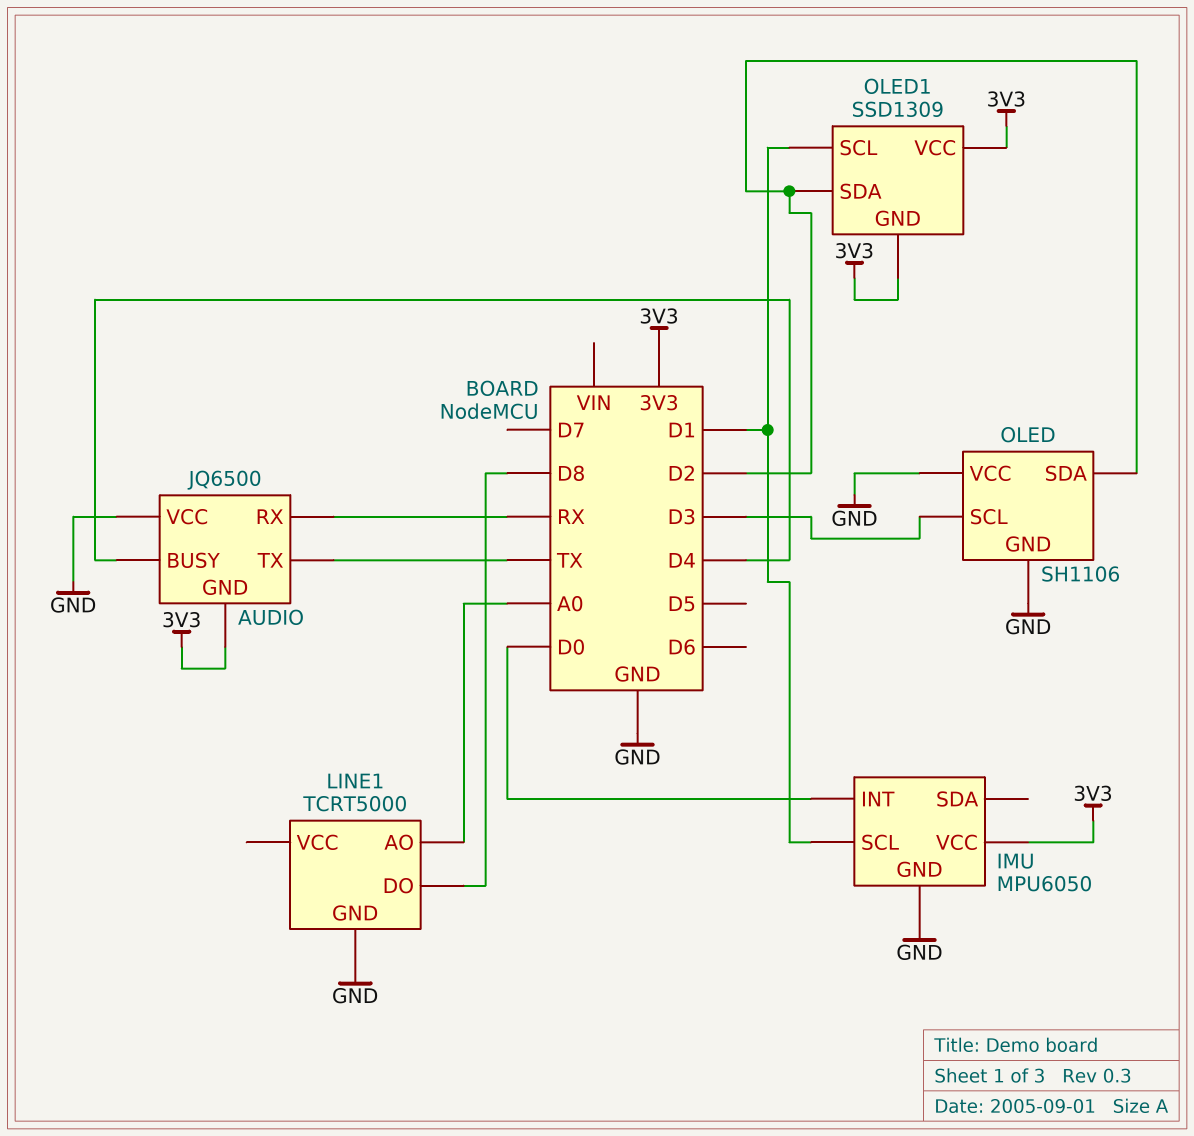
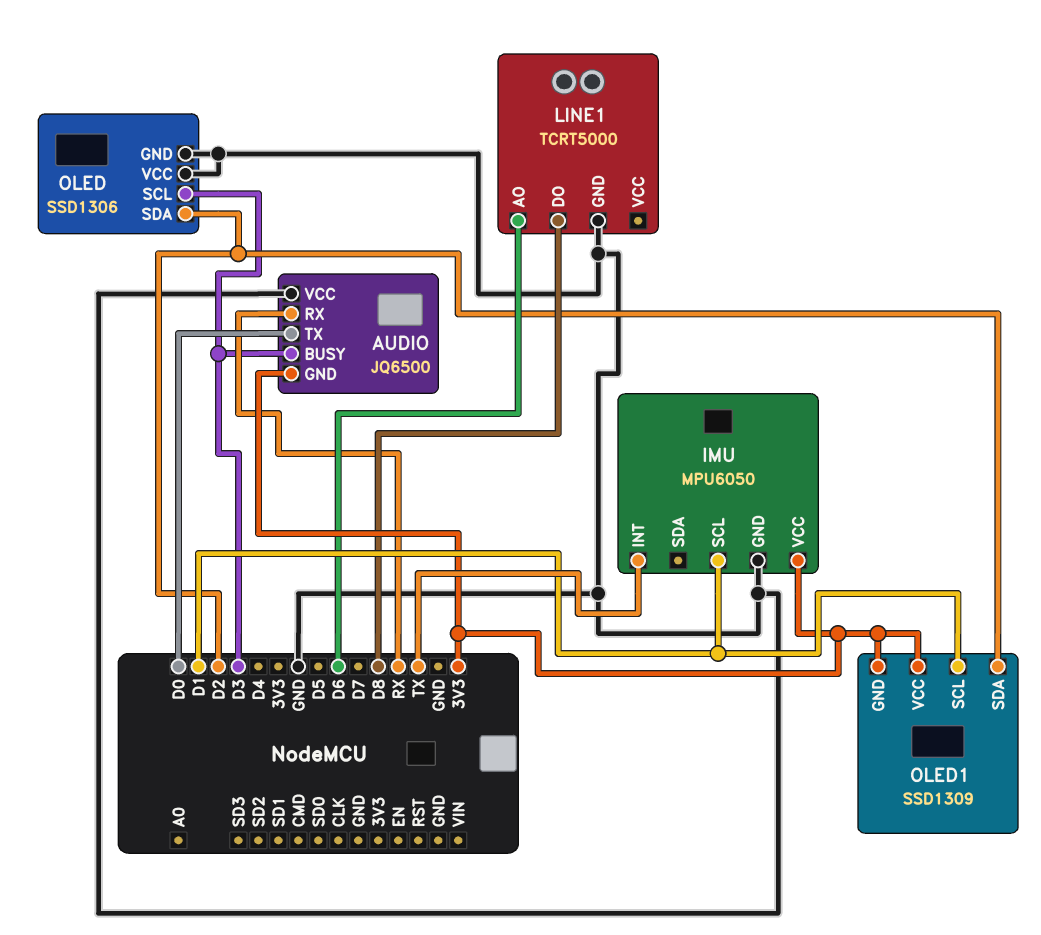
AUDIO pin BUSY: D4 -> D3
AUDIO pin TX: TX -> D0
IMU pin INT: D0 -> TX
LINE1 pin AO: A0 -> D6
OLED: SH1106 -> SSD1306

